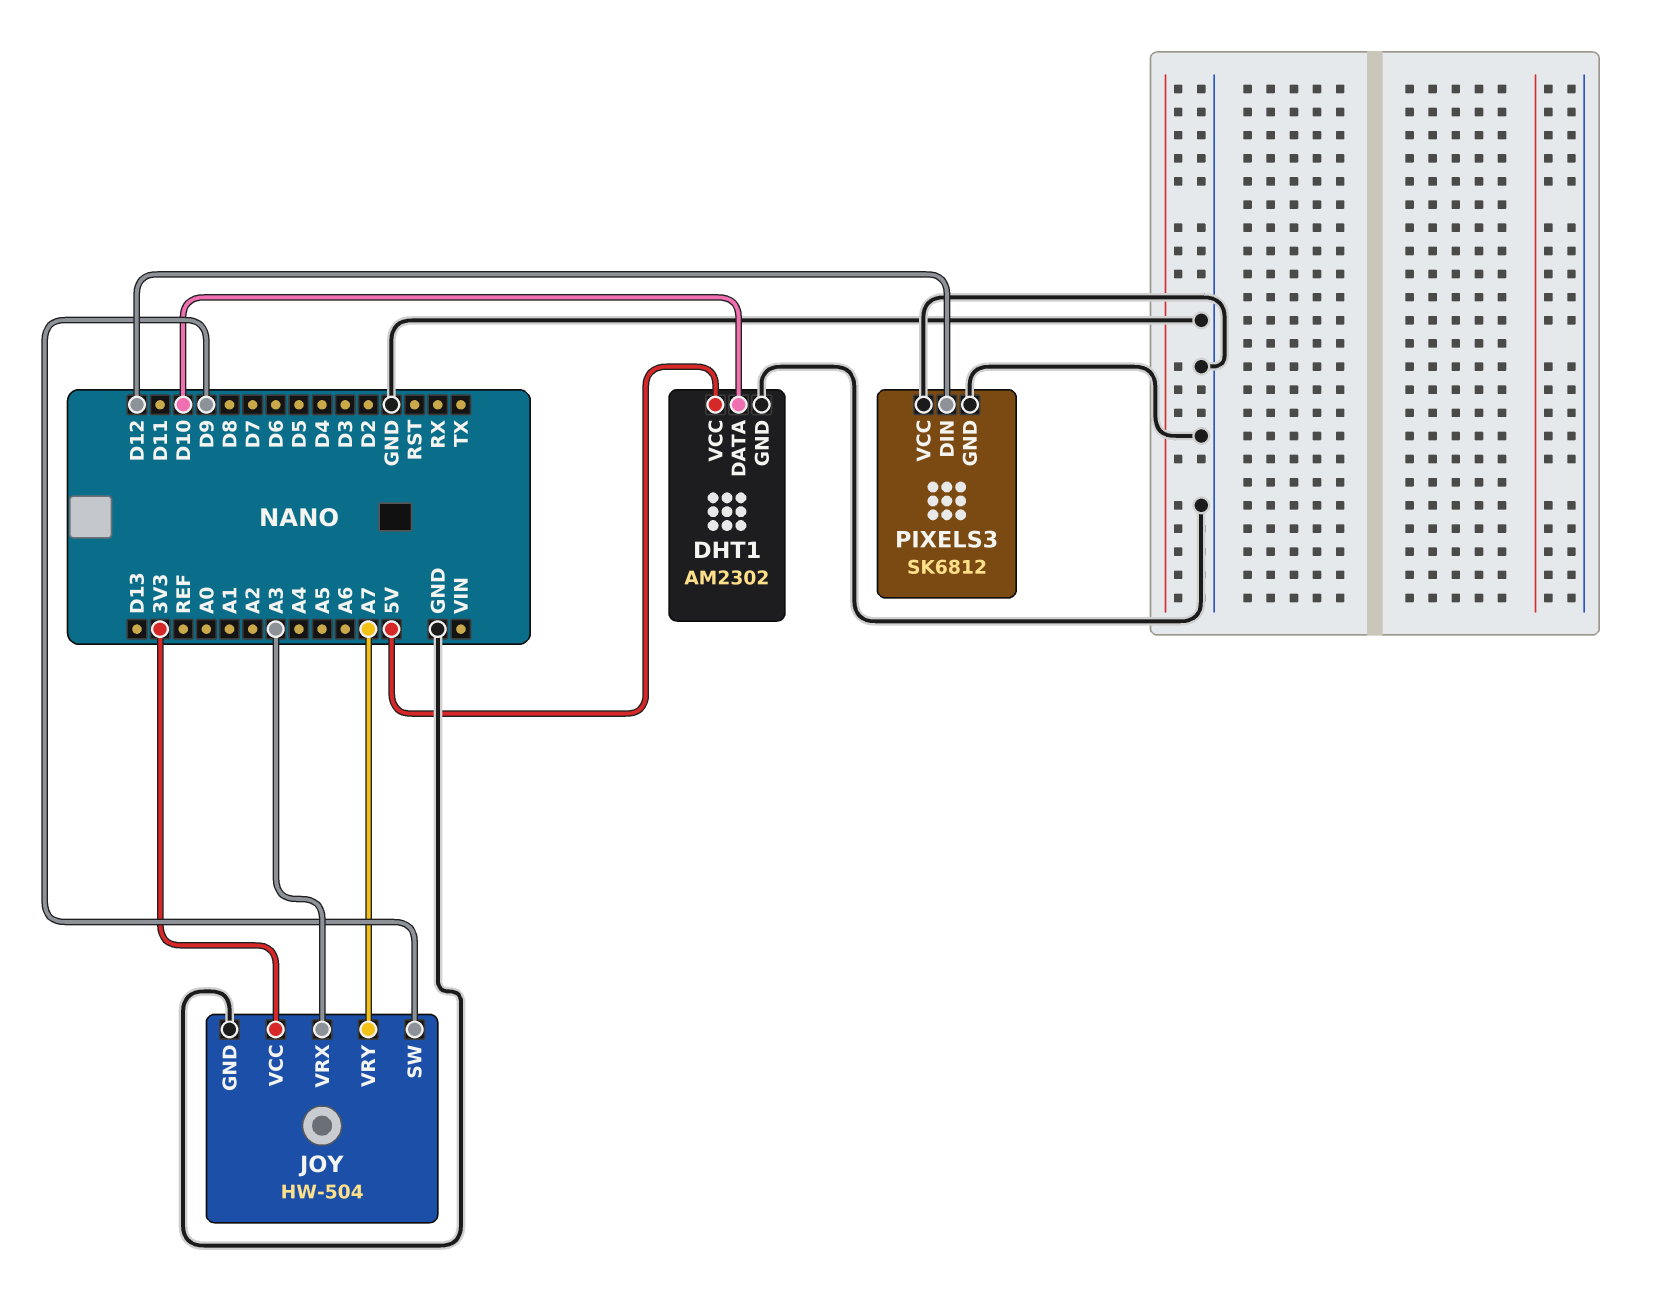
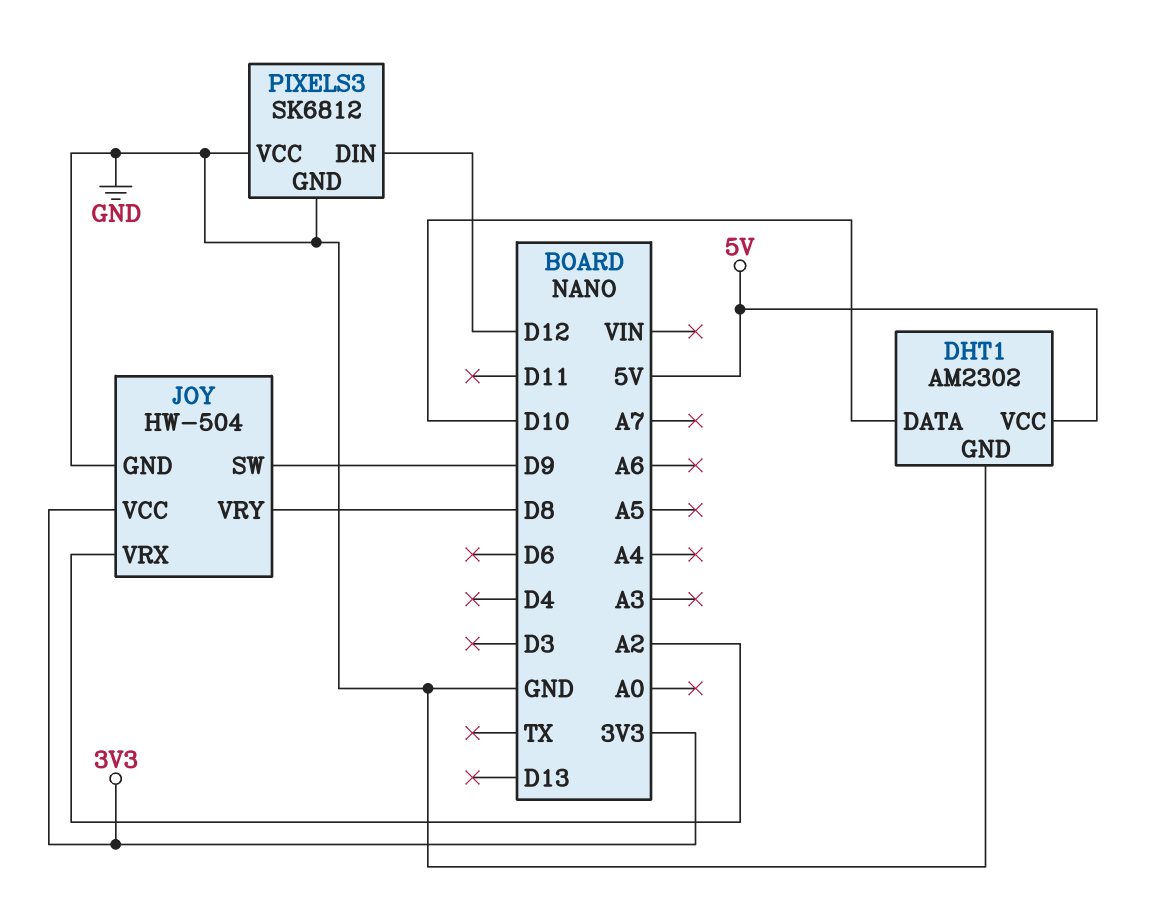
JOY pin VRX: A3 -> A2
JOY pin VRY: A7 -> D8

